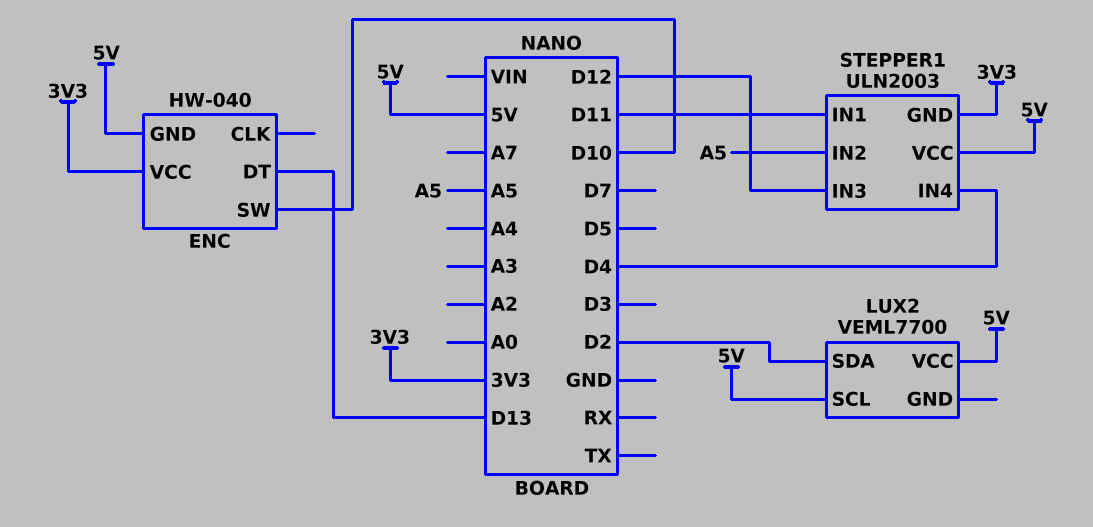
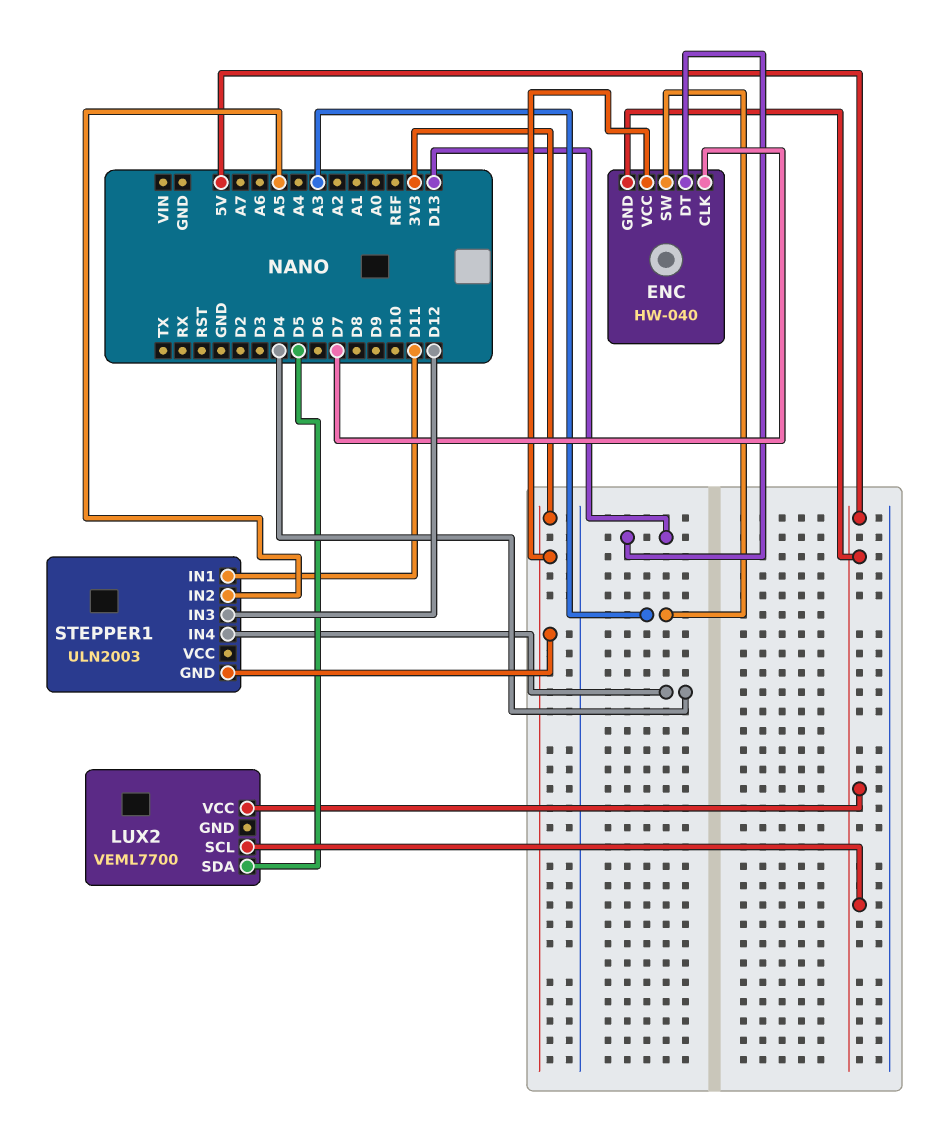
ENC pin CLK: none -> D7
ENC pin SW: D10 -> A3
LUX2 pin SDA: D2 -> D5
STEPPER1 pin VCC: 5V -> none

